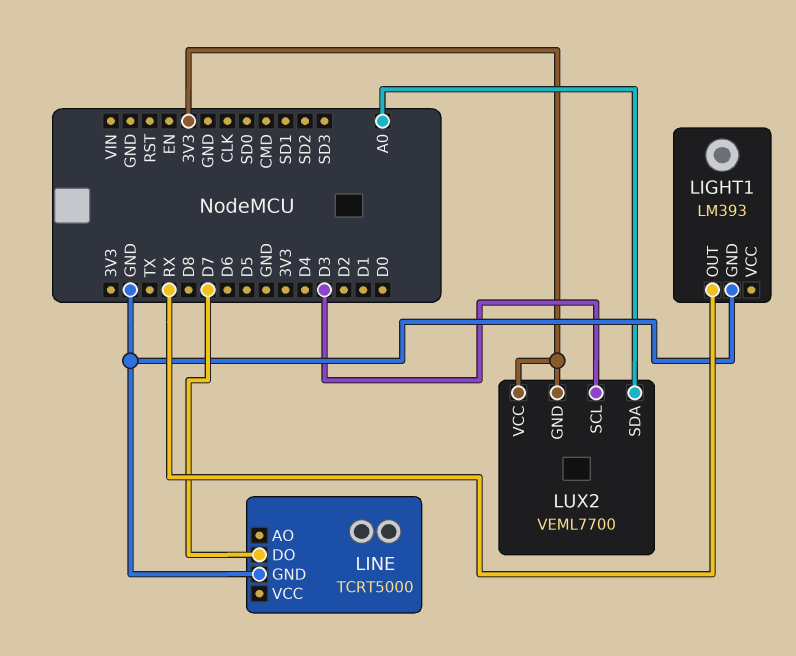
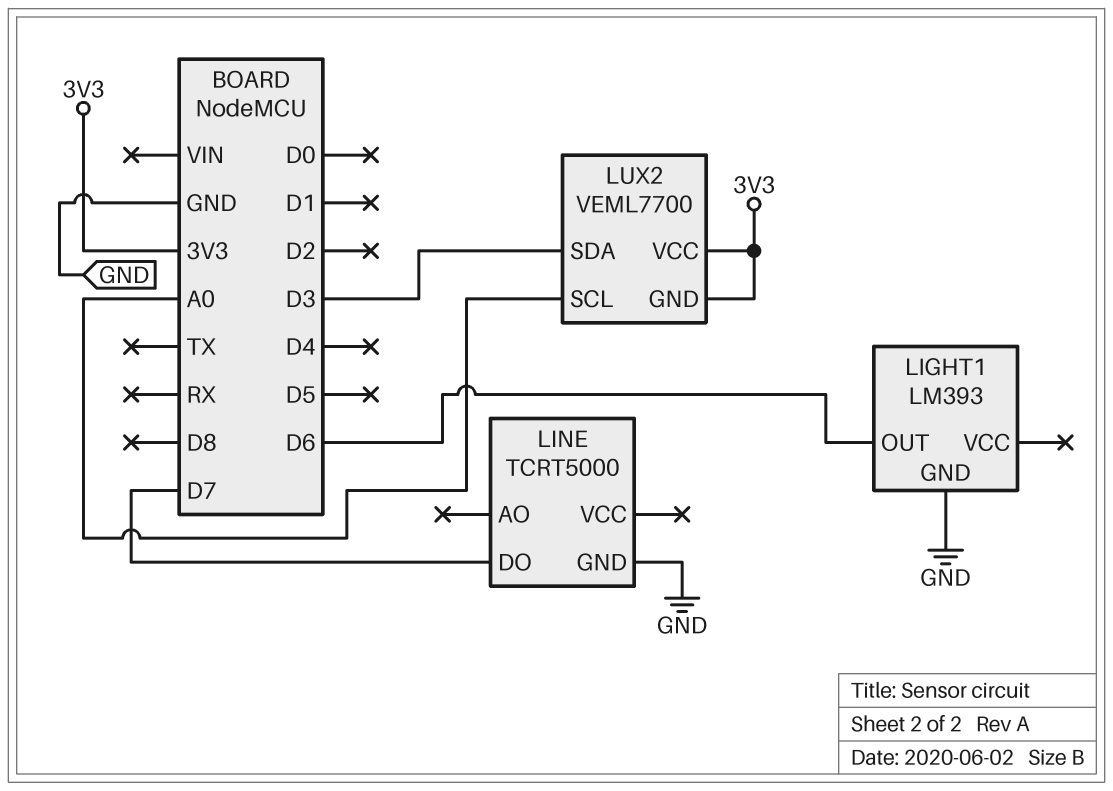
LIGHT1 pin OUT: RX -> D6
LUX2 pin SCL: D3 -> A0
LUX2 pin SDA: A0 -> D3

